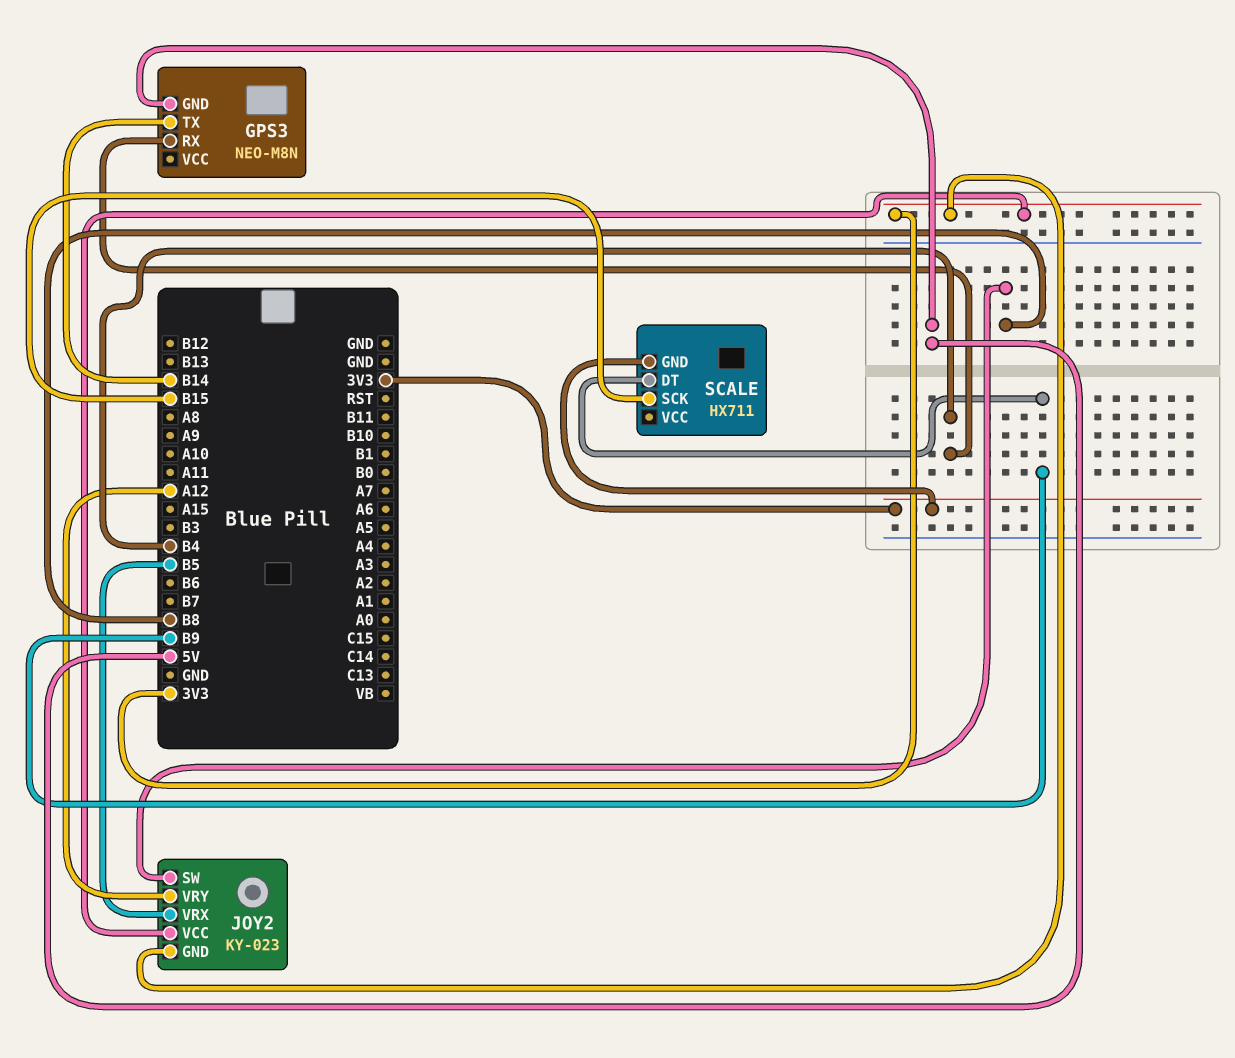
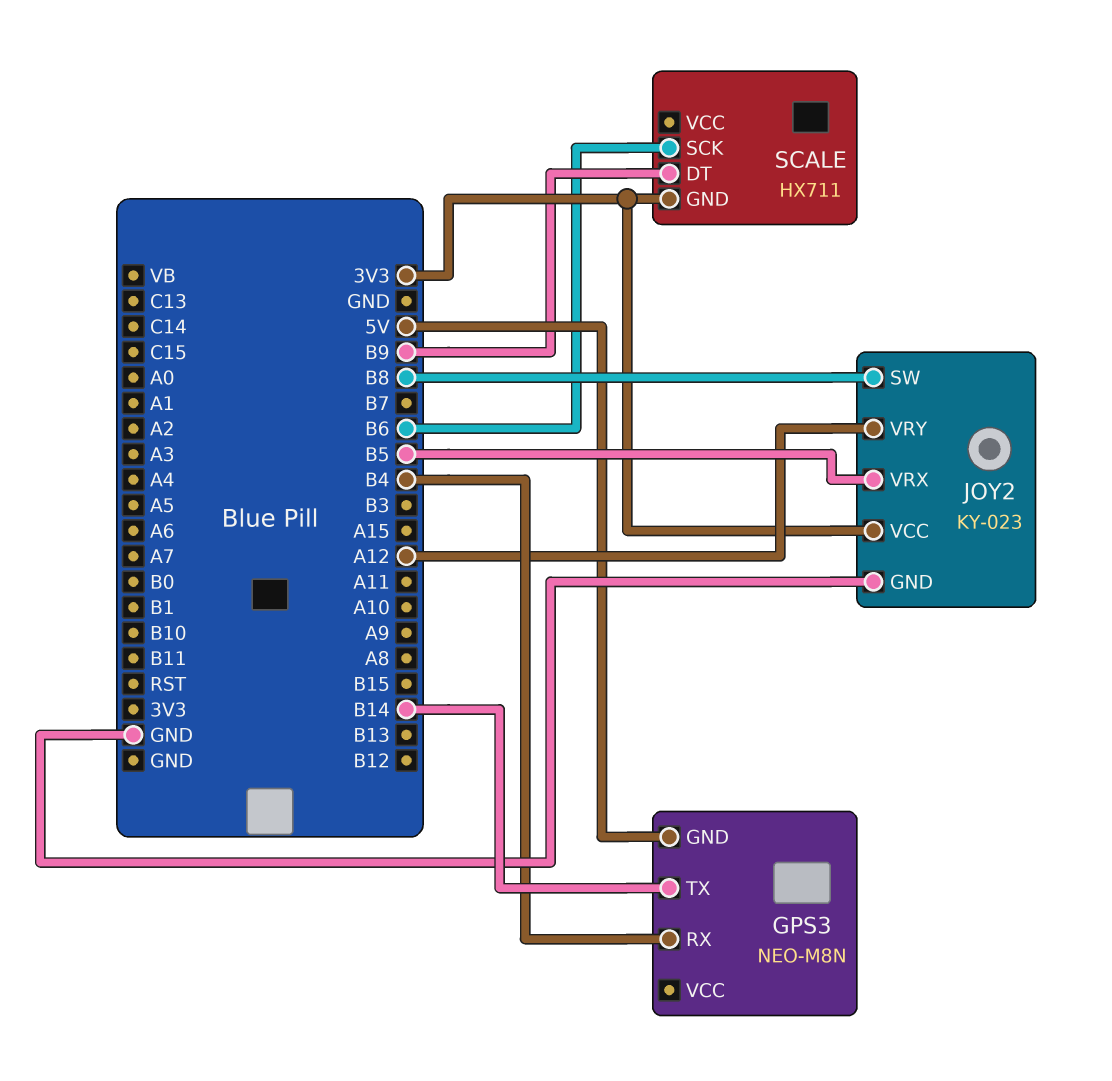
JOY2 pin GND: 3V3 -> GND
SCALE pin SCK: B15 -> B6

